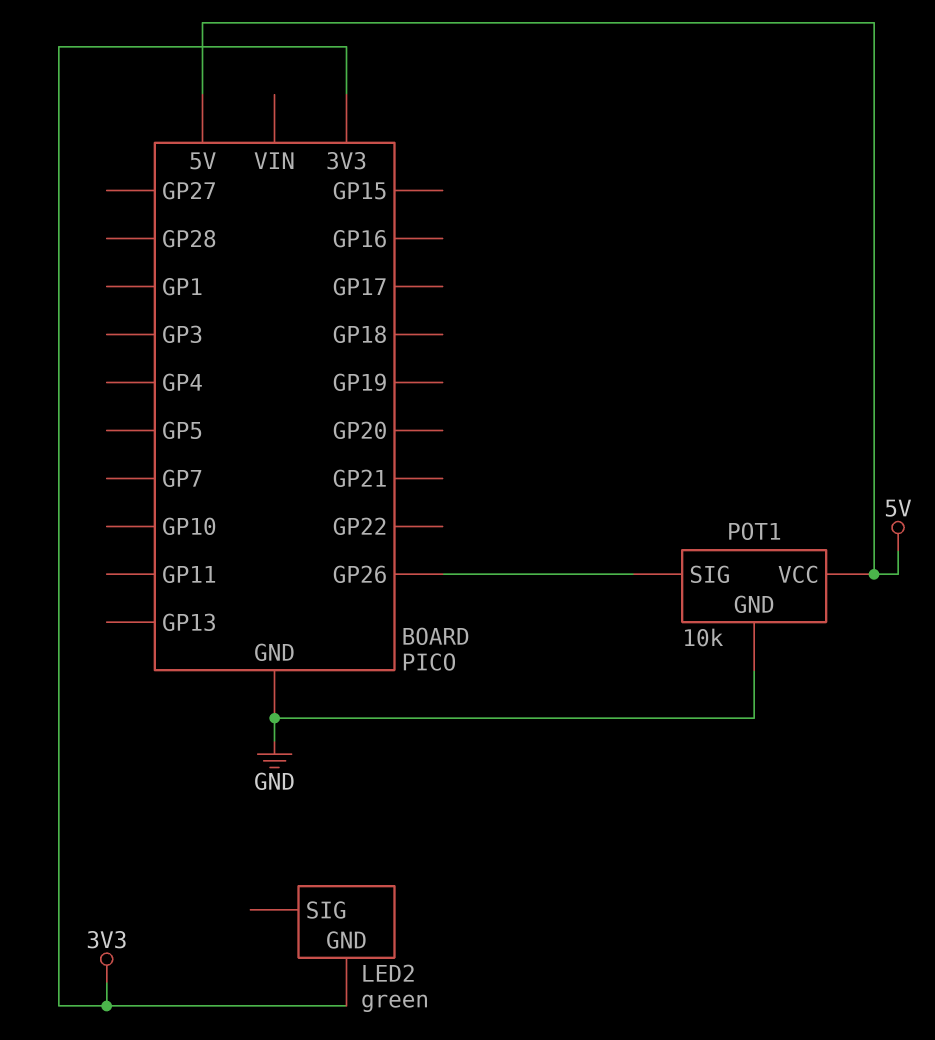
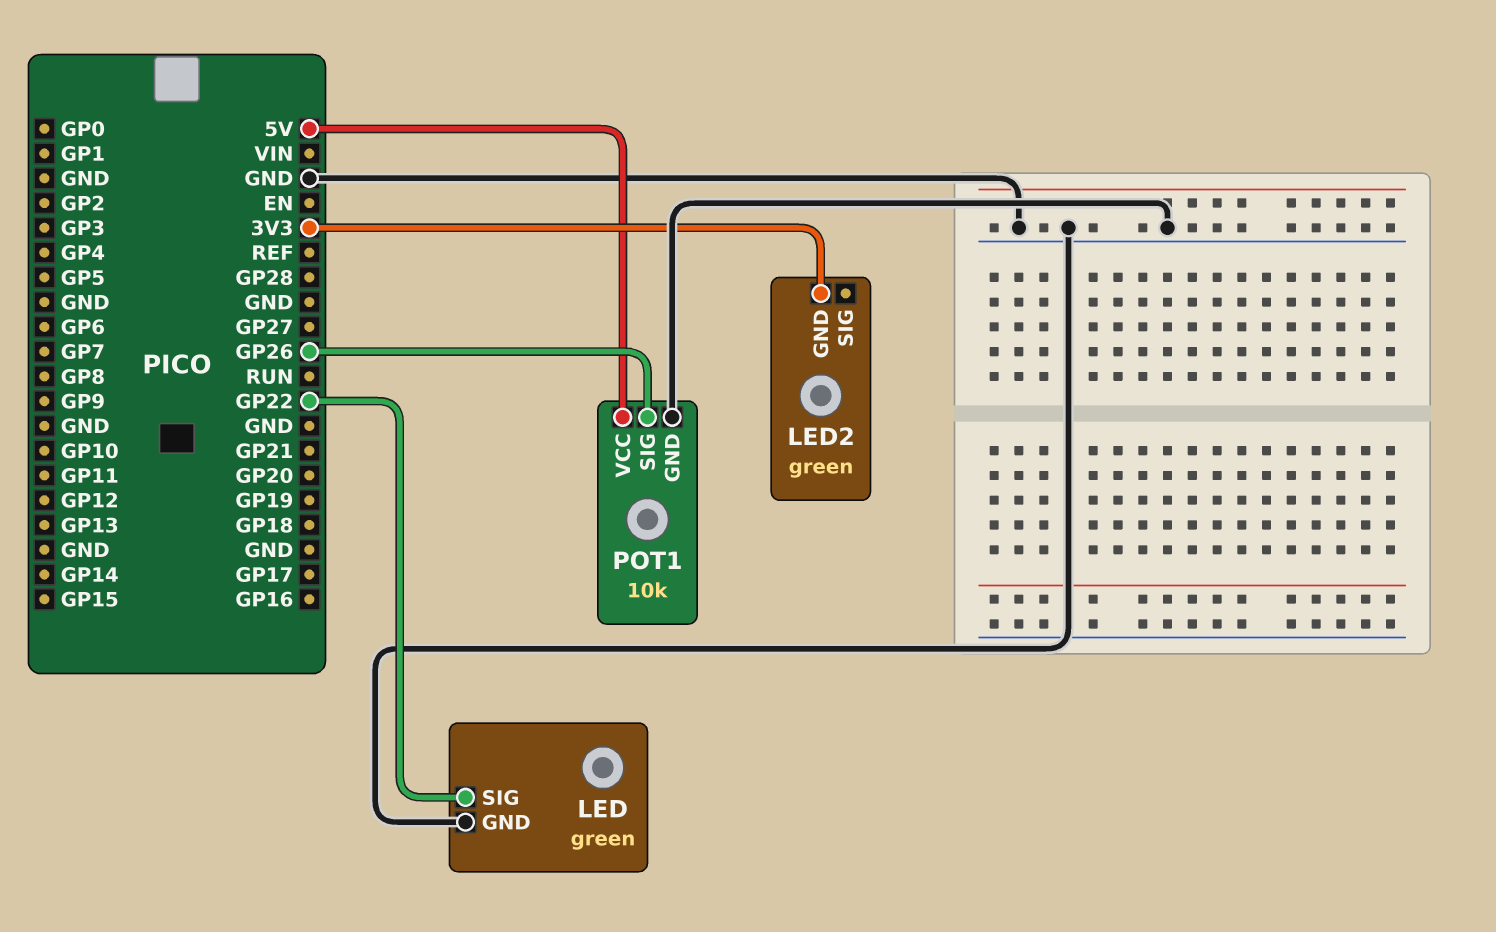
LED: none -> green
LED pin GND: none -> GND
LED pin SIG: none -> GP22

